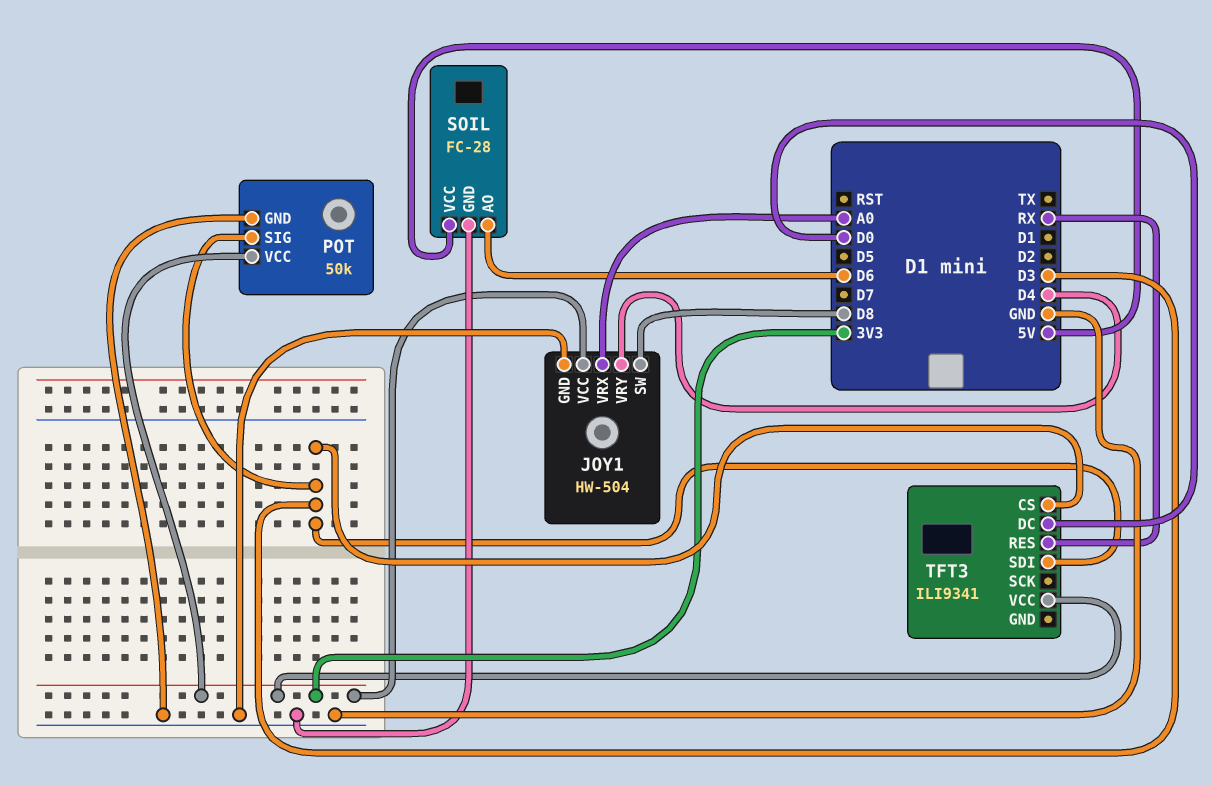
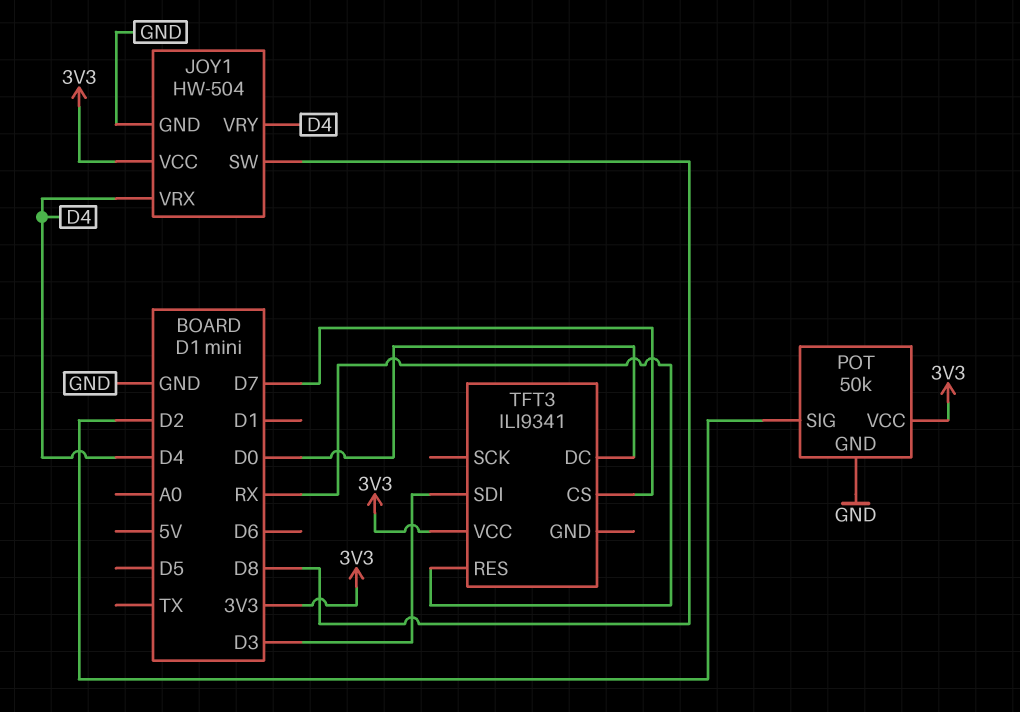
JOY1 pin VRX: A0 -> D4
POT pin SIG: D3 -> D2
SOIL: FC-28 -> none
SOIL pin AO: D6 -> none
SOIL pin GND: GND -> none
SOIL pin VCC: 5V -> none
TFT3 pin CS: D3 -> D7

